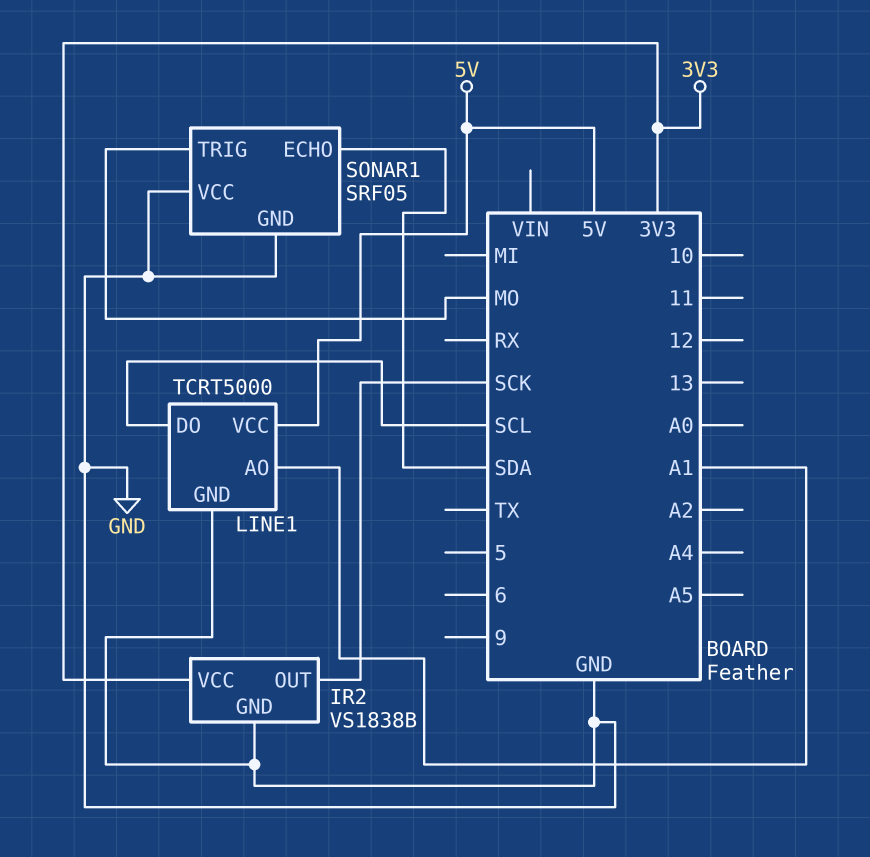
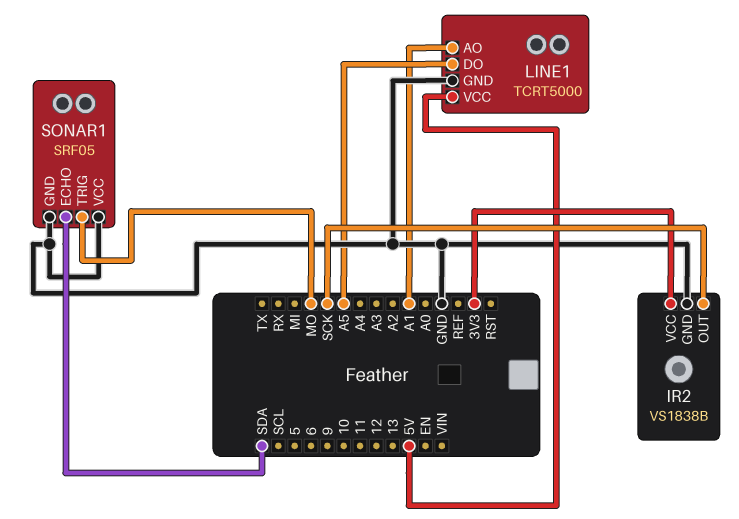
LINE1 pin DO: SCL -> A5

